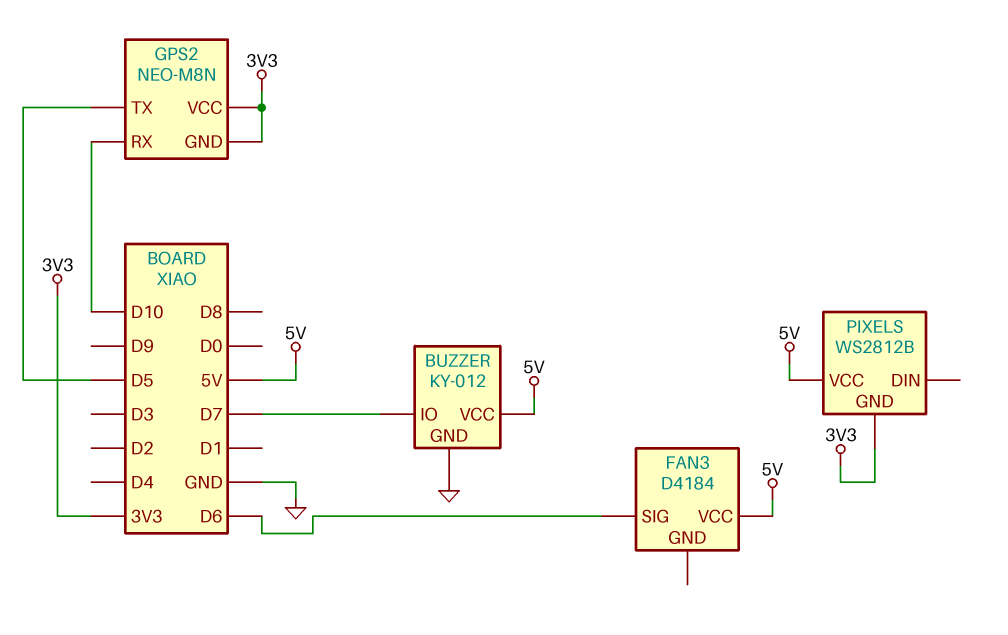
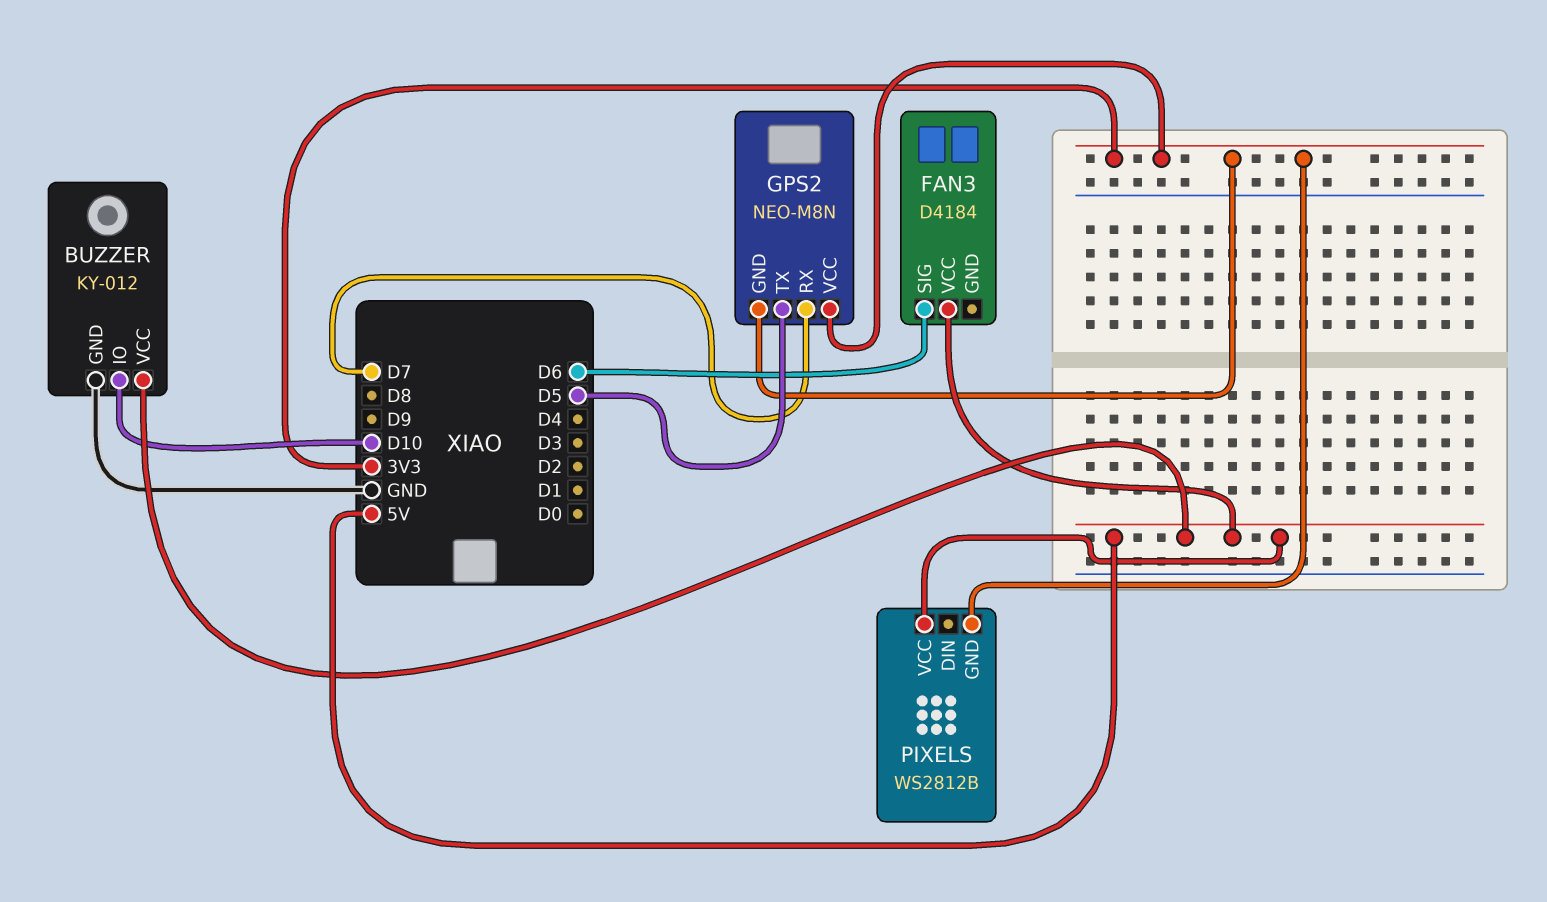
BUZZER pin IO: D7 -> D10
GPS2 pin RX: D10 -> D7

